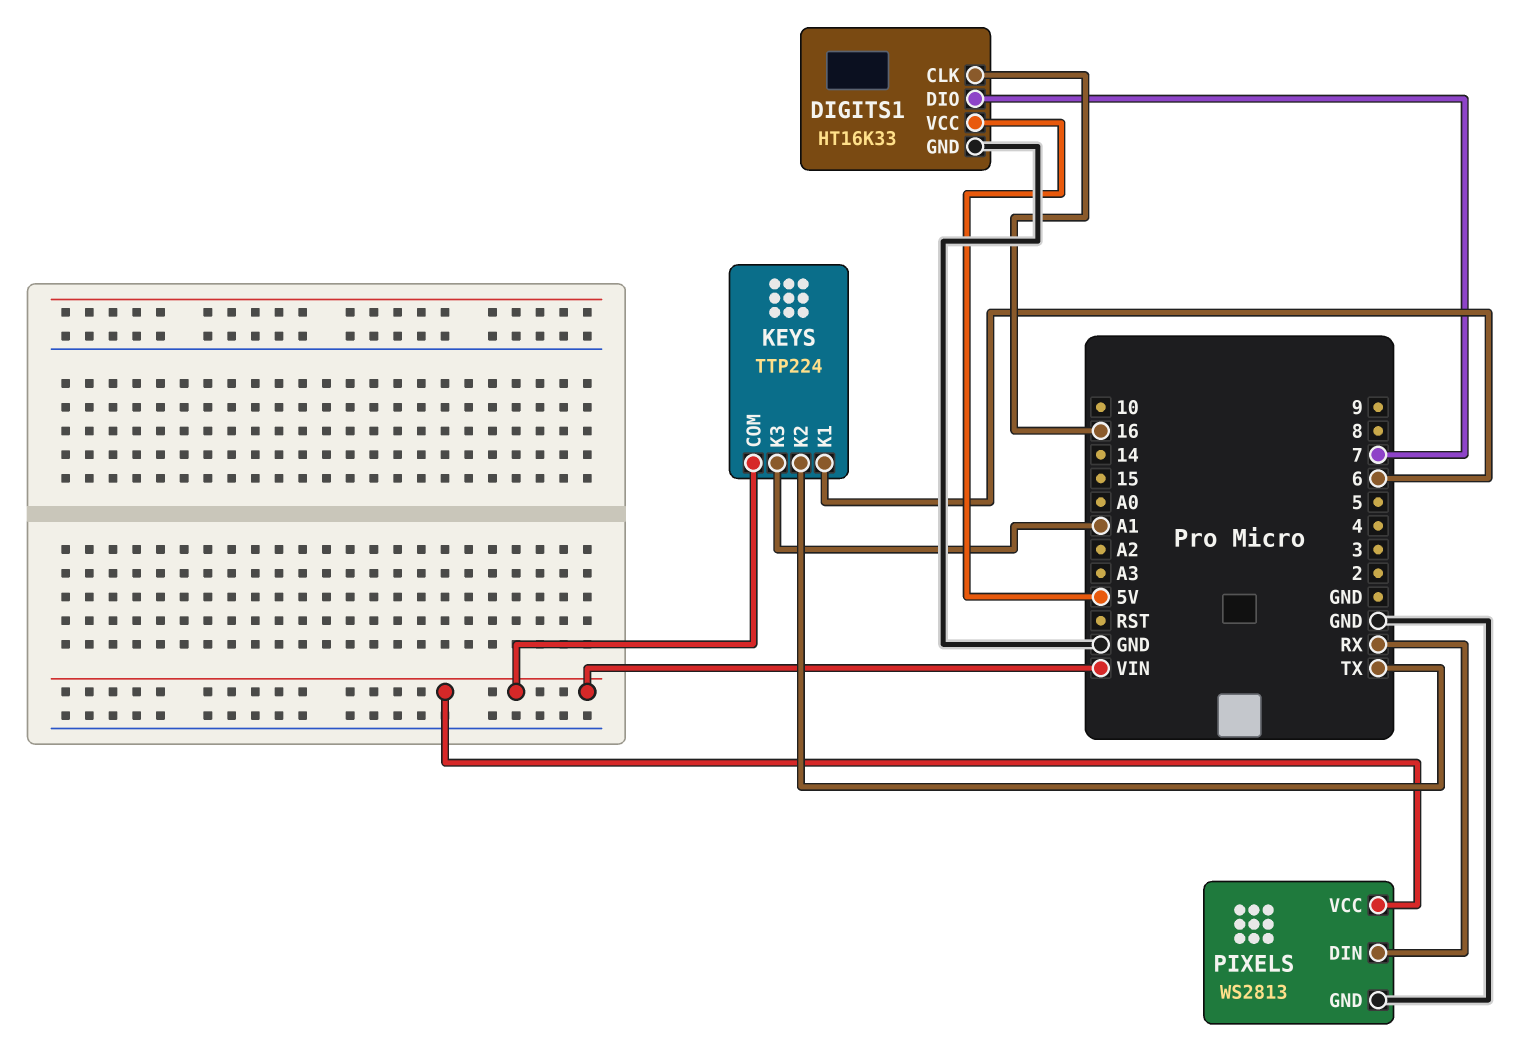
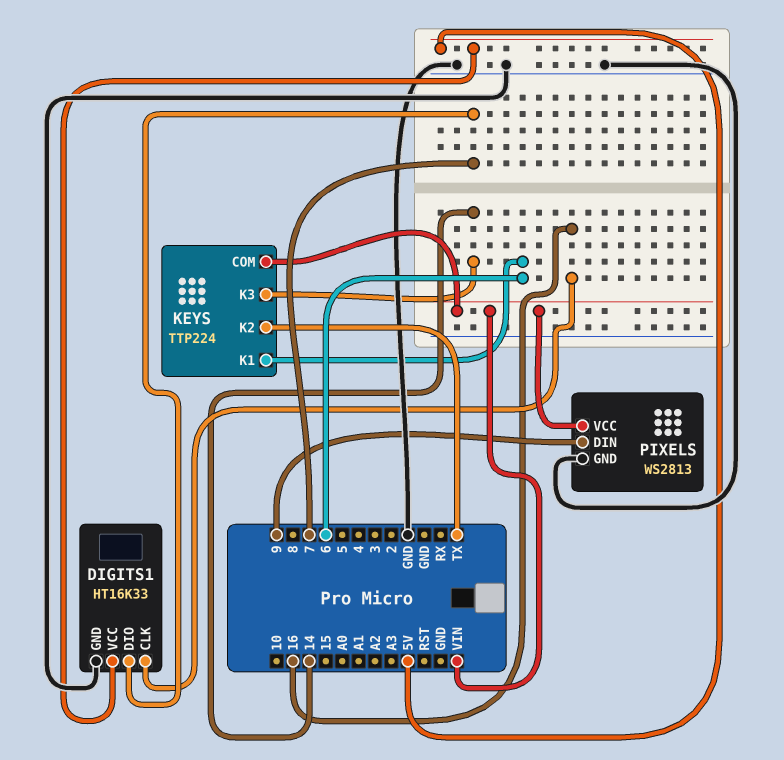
KEYS pin K3: A1 -> 14
PIXELS pin DIN: RX -> 9

